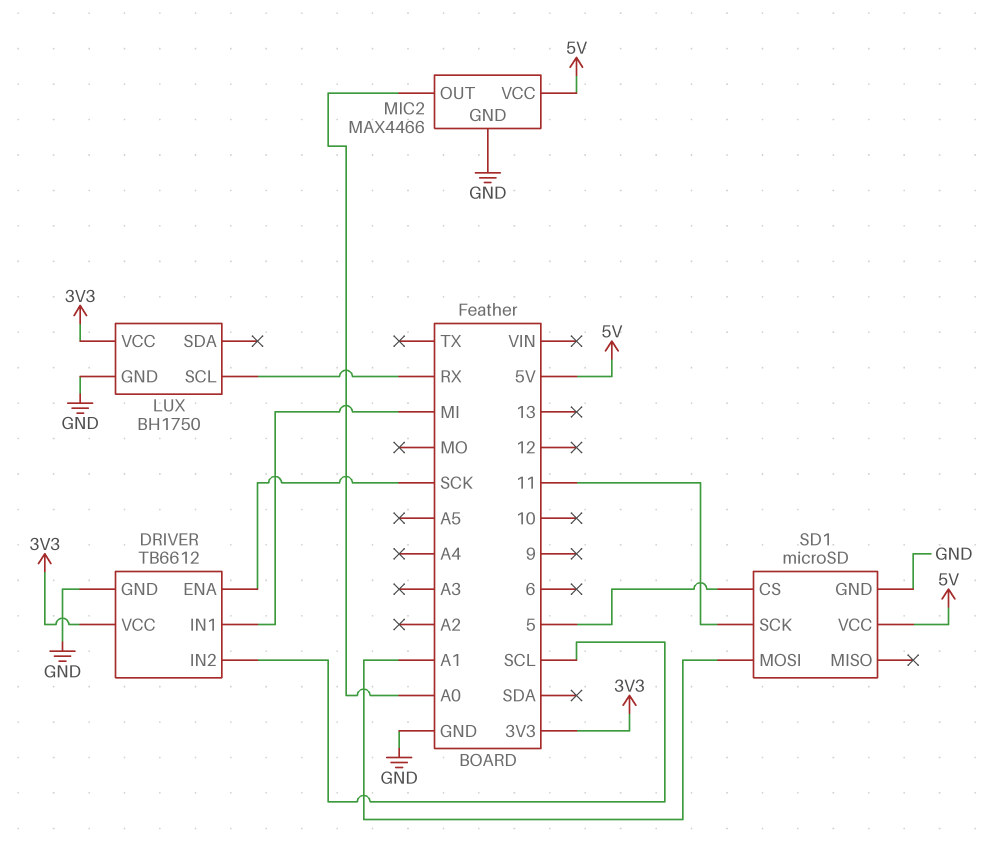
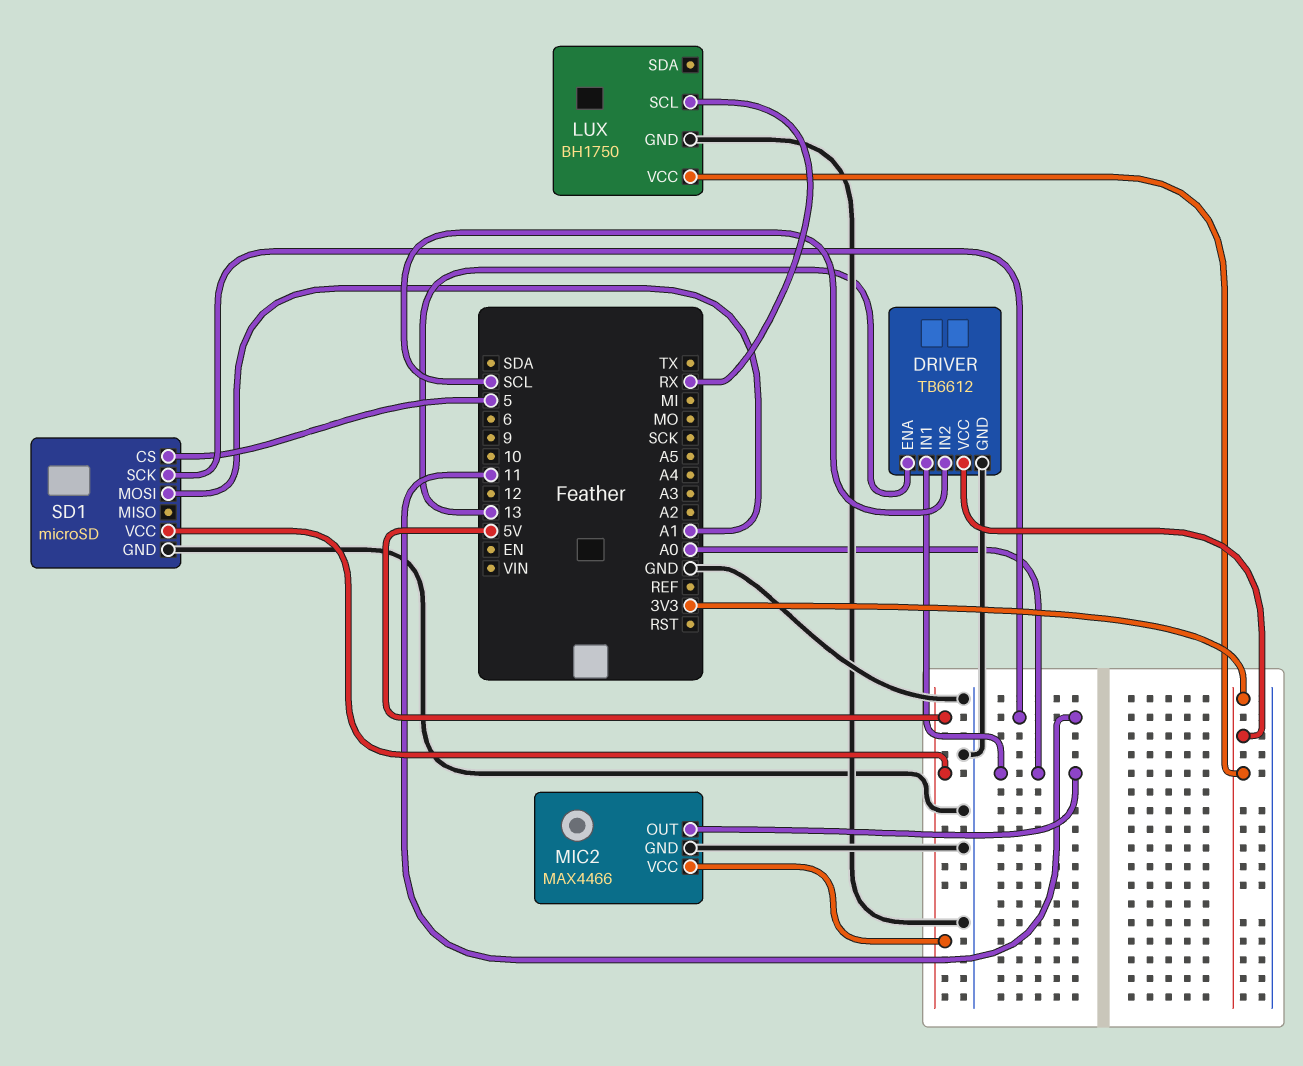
DRIVER pin ENA: SCK -> 13
DRIVER pin IN1: MI -> A0

